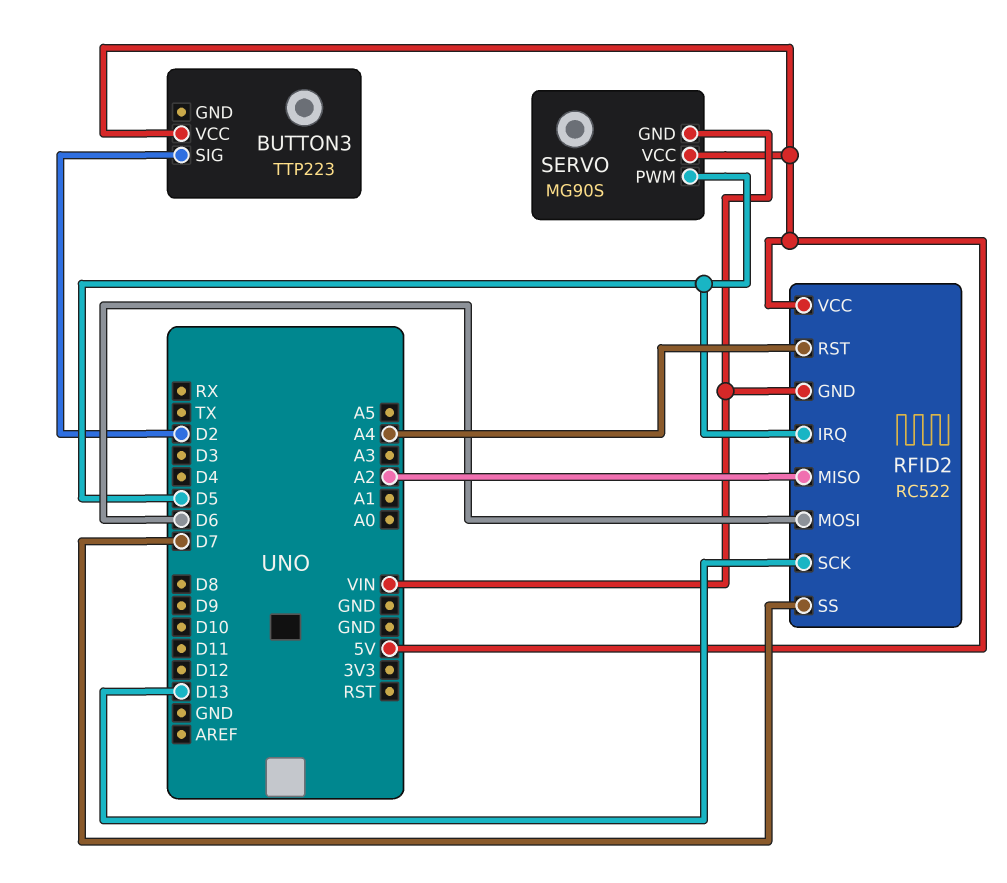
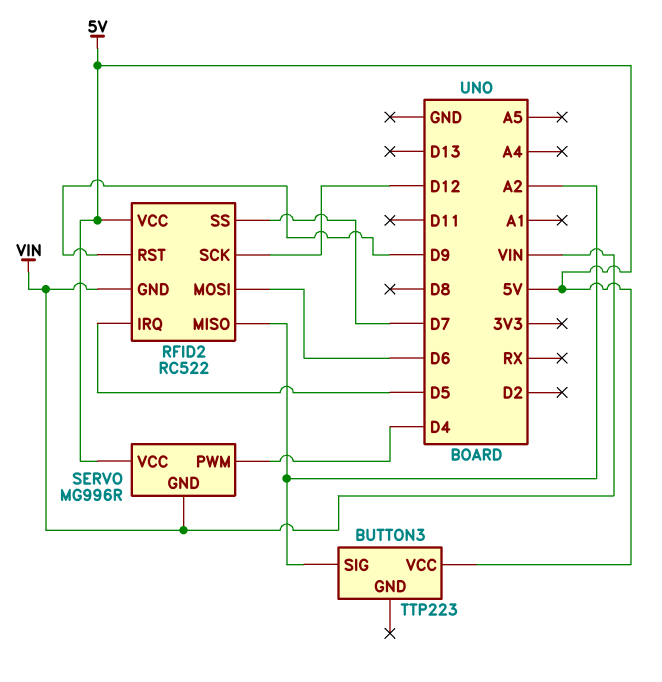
BUTTON3 pin SIG: D2 -> A2
RFID2 pin RST: A4 -> D9
RFID2 pin SCK: D13 -> D12
SERVO: MG90S -> MG996R
SERVO pin PWM: D5 -> D4

